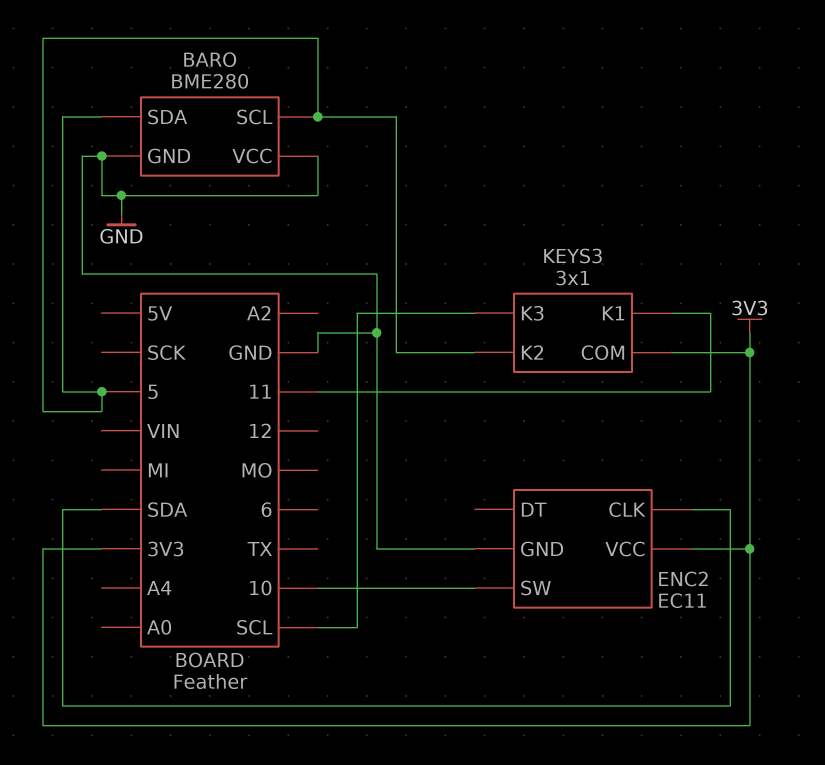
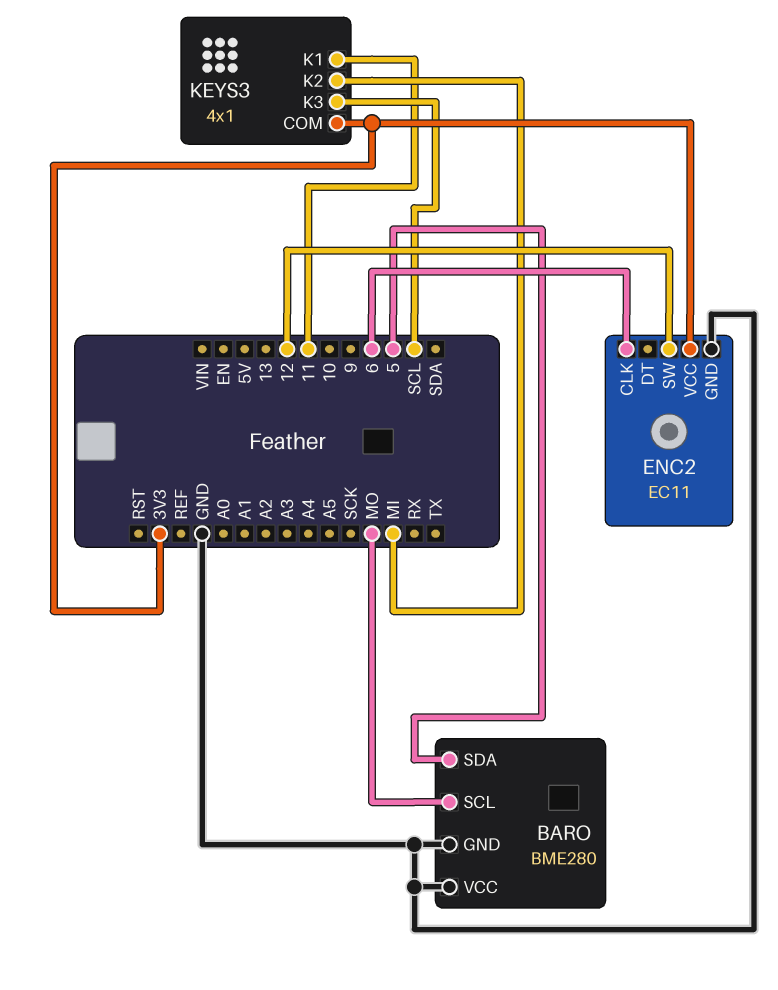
BARO pin SCL: 5 -> MO
ENC2 pin CLK: SDA -> 6
ENC2 pin SW: 10 -> 12
KEYS3: 3x1 -> 4x1
KEYS3 pin K2: 5 -> MI

